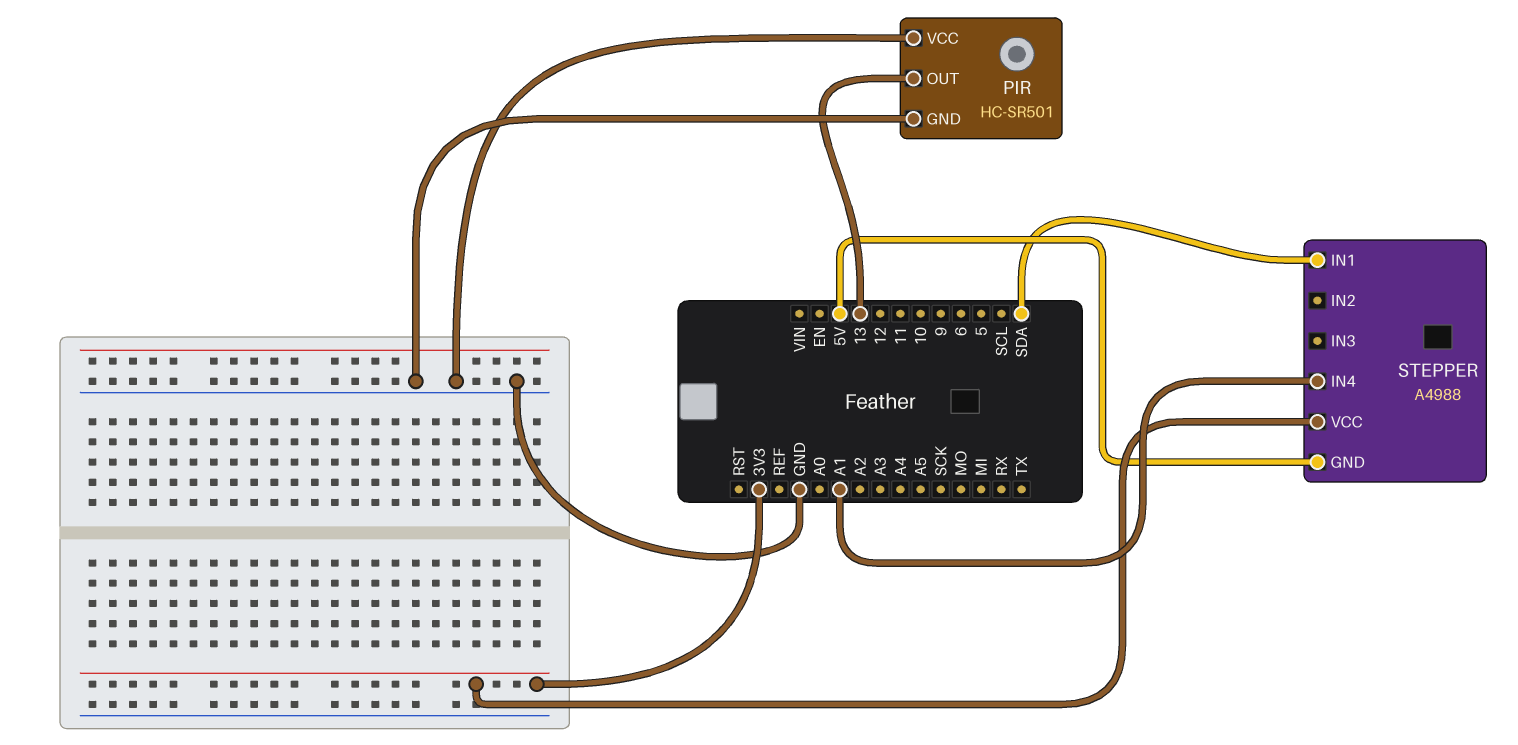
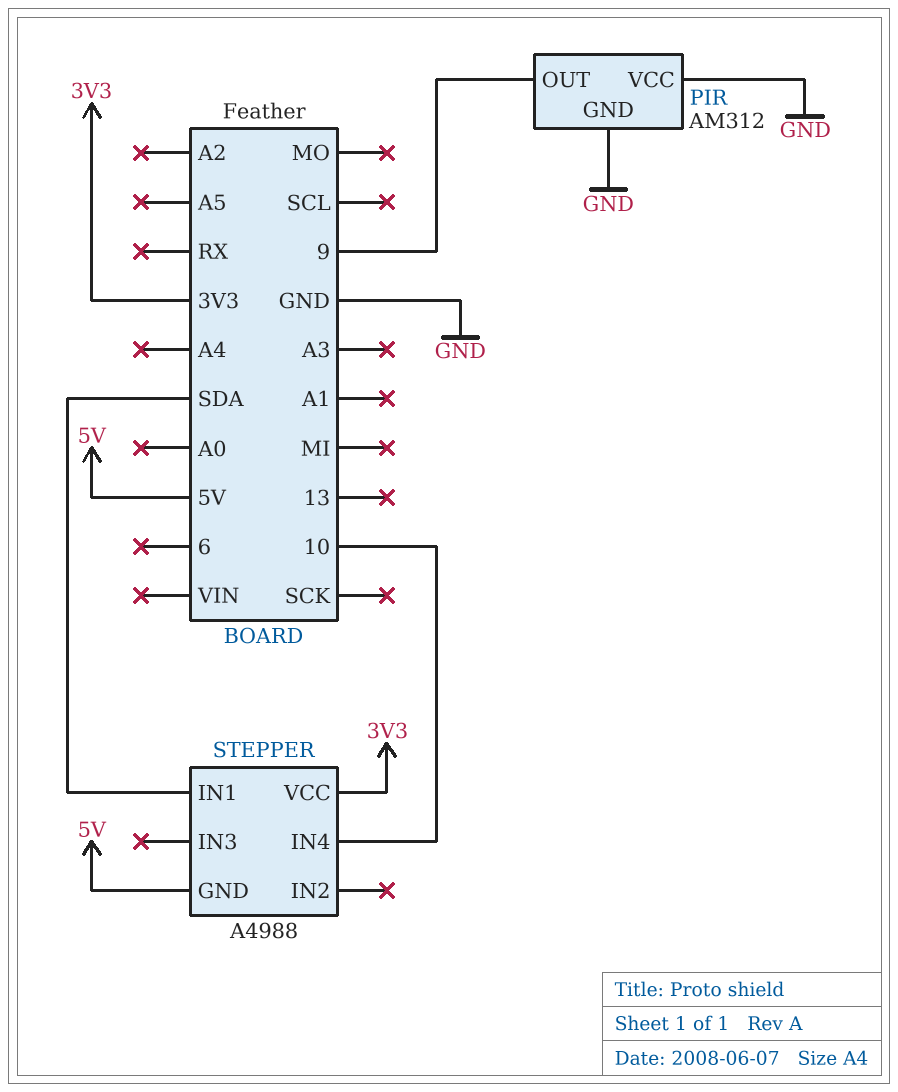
PIR: HC-SR501 -> AM312
PIR pin OUT: 13 -> 9
STEPPER pin IN4: A1 -> 10

